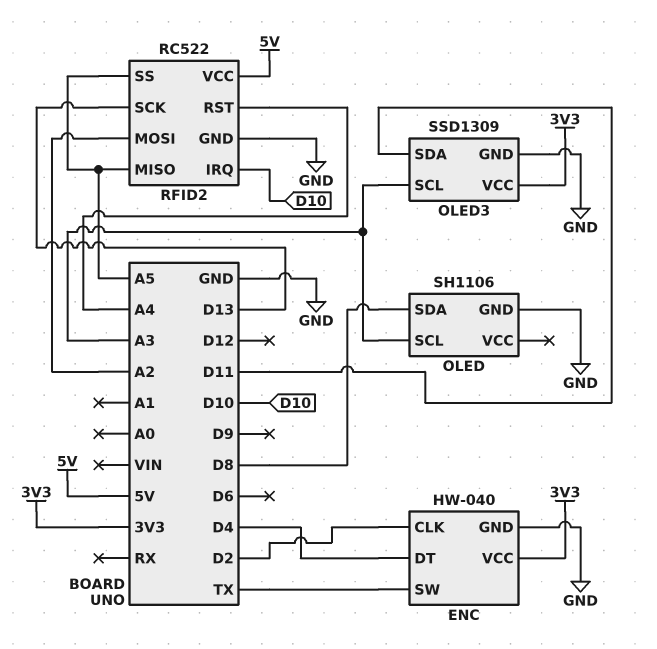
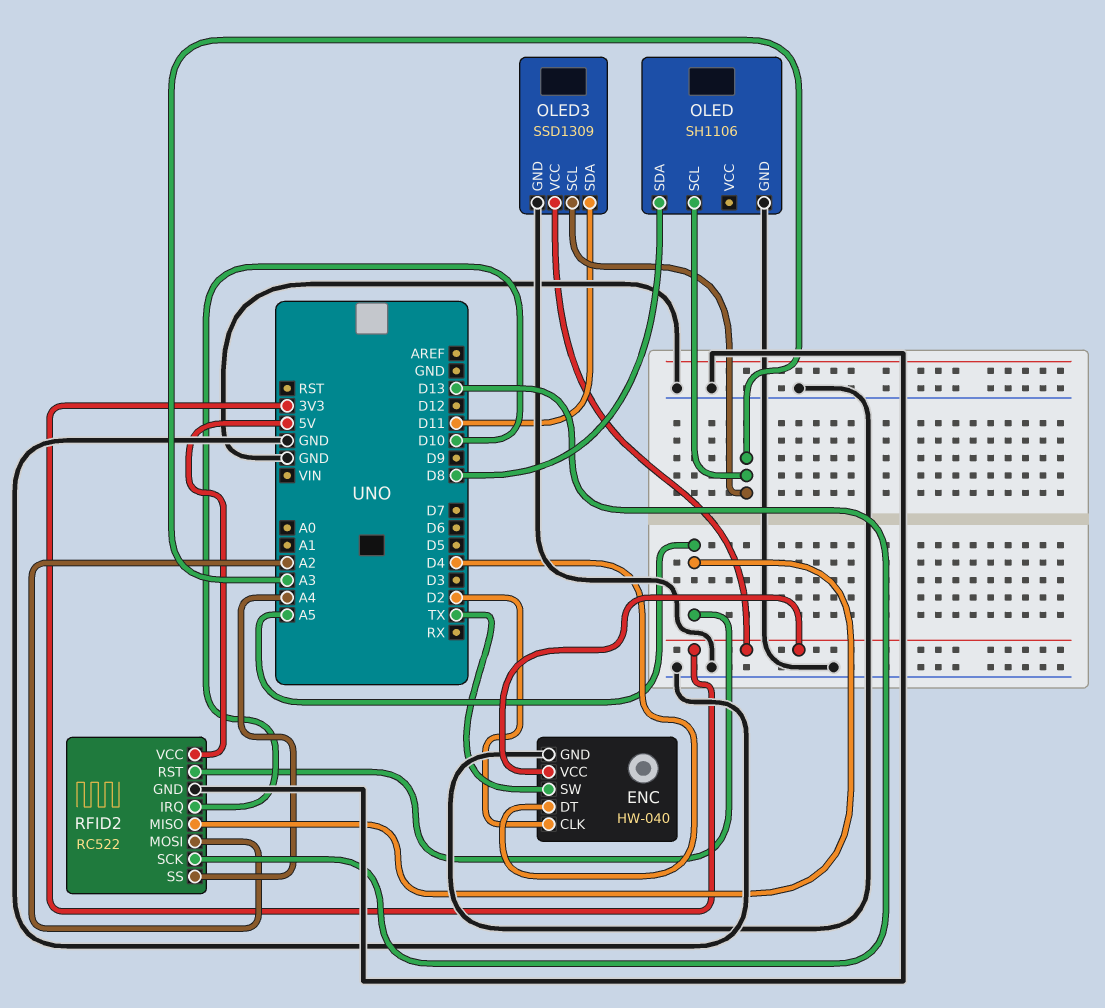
RFID2 pin RST: A4 -> A5
RFID2 pin SS: A5 -> A4

